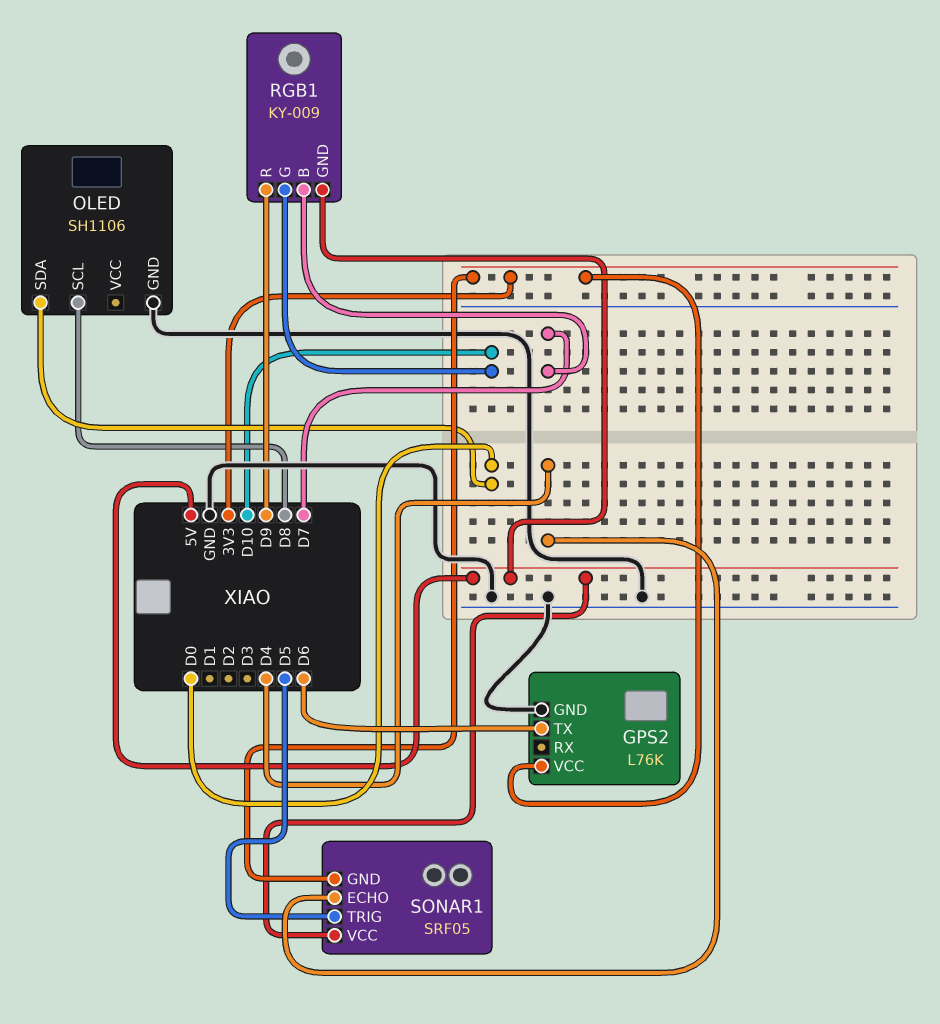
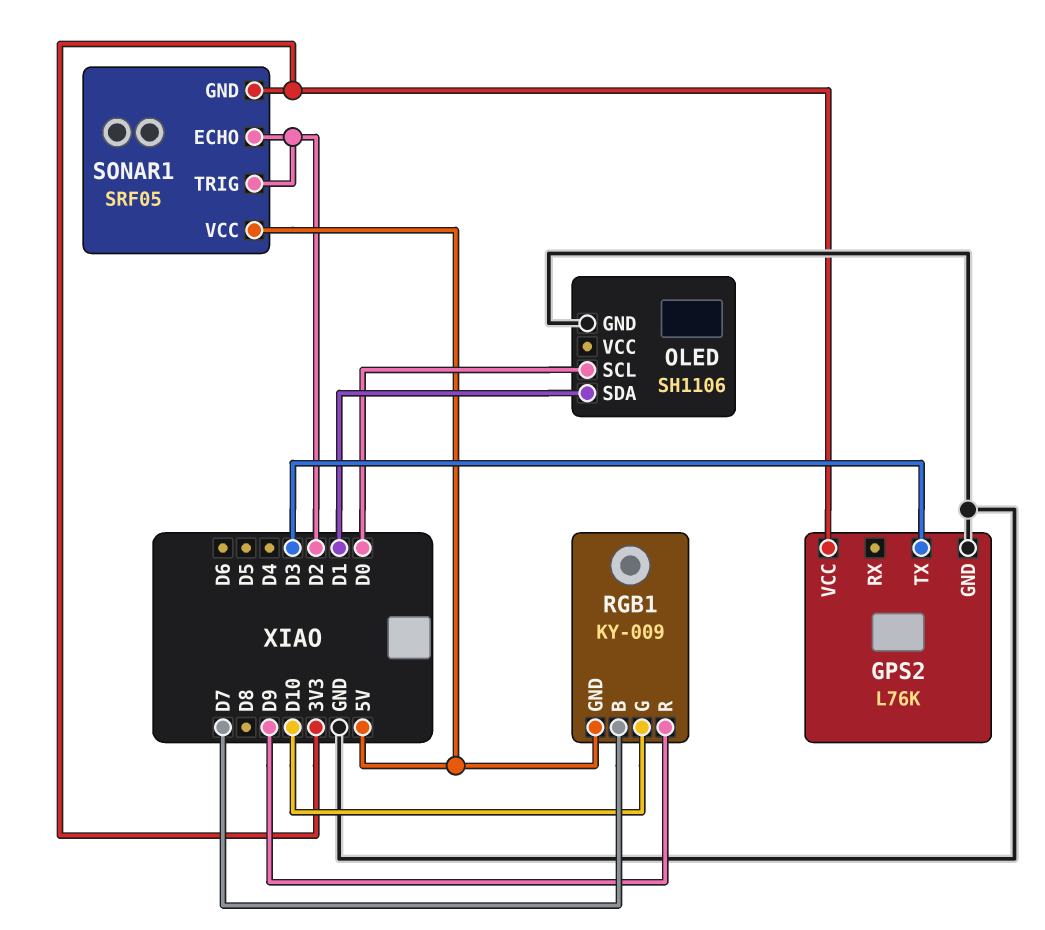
GPS2 pin TX: D6 -> D3
OLED pin SCL: D8 -> D0
OLED pin SDA: D0 -> D1
SONAR1 pin ECHO: D4 -> D2
SONAR1 pin TRIG: D5 -> D2

